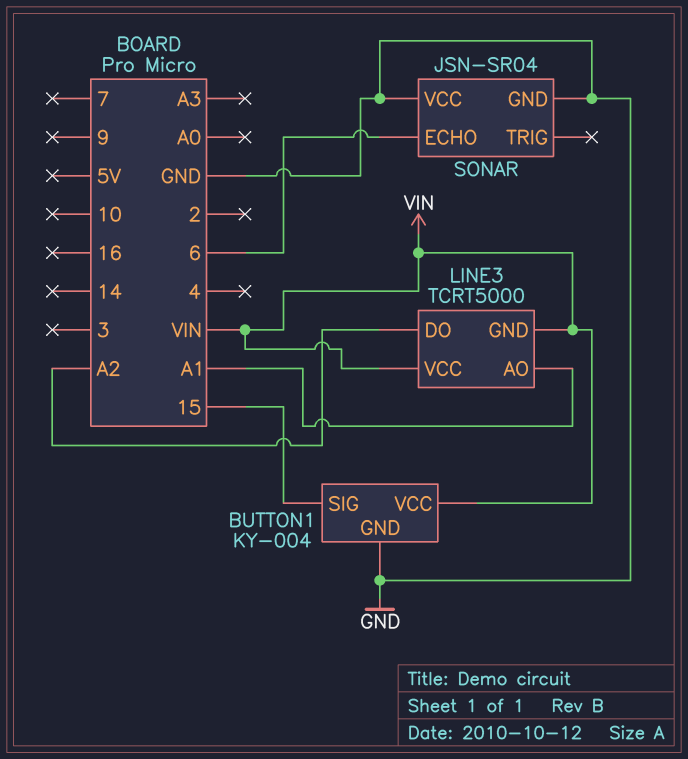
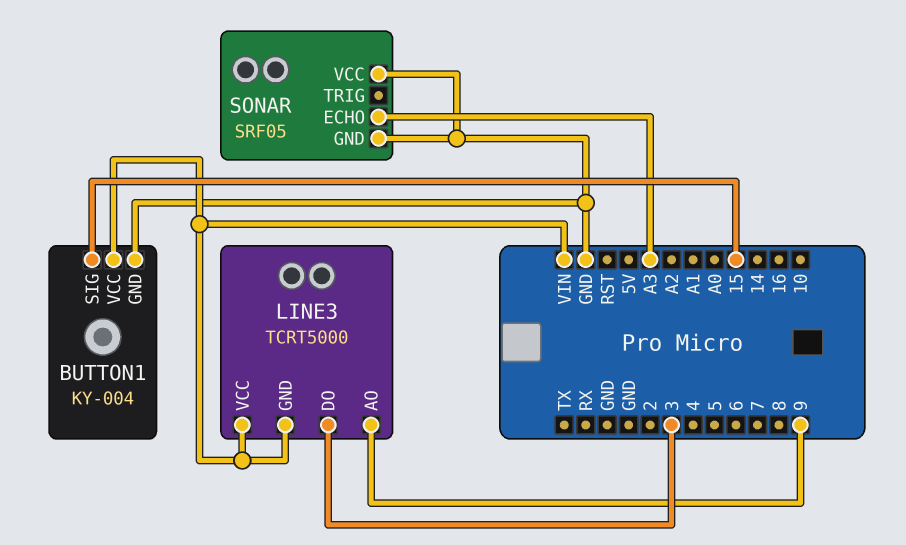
LINE3 pin AO: A1 -> 9
LINE3 pin DO: A2 -> 3
SONAR: JSN-SR04 -> SRF05
SONAR pin ECHO: 6 -> A3

